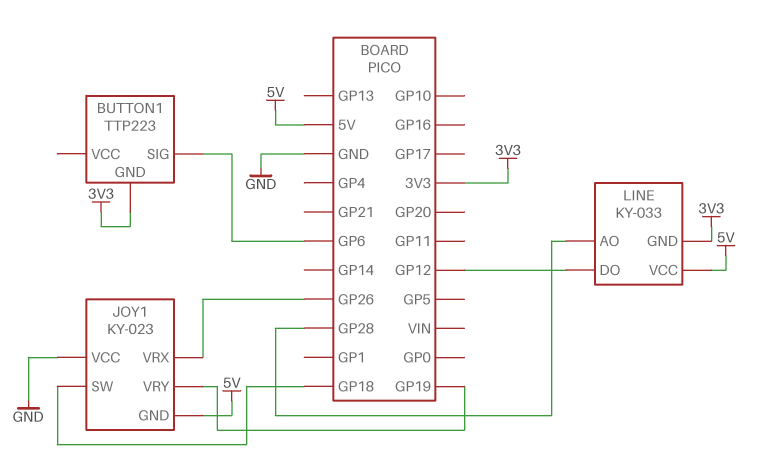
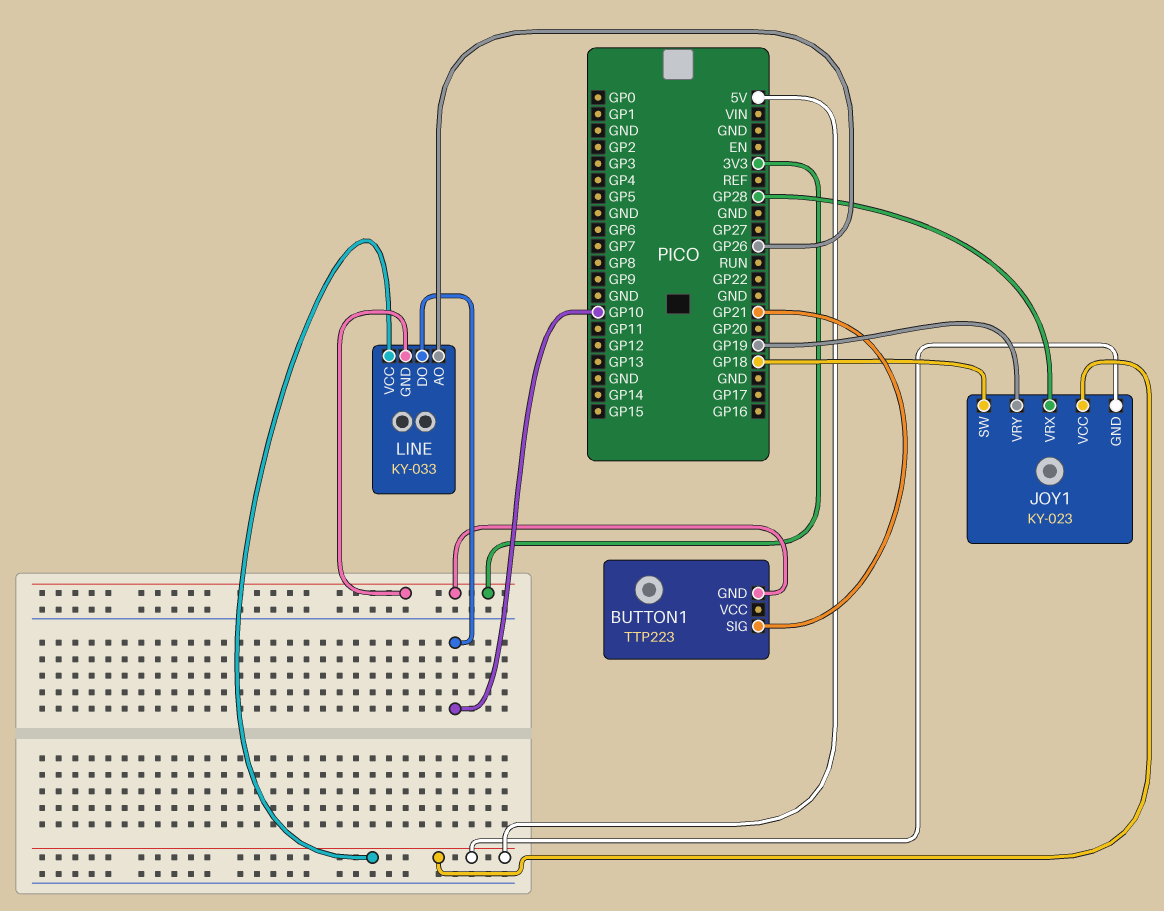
BUTTON1 pin SIG: GP6 -> GP21
JOY1 pin VCC: GND -> 5V
JOY1 pin VRX: GP26 -> GP28
LINE pin AO: GP28 -> GP26
LINE pin DO: GP12 -> GP10

